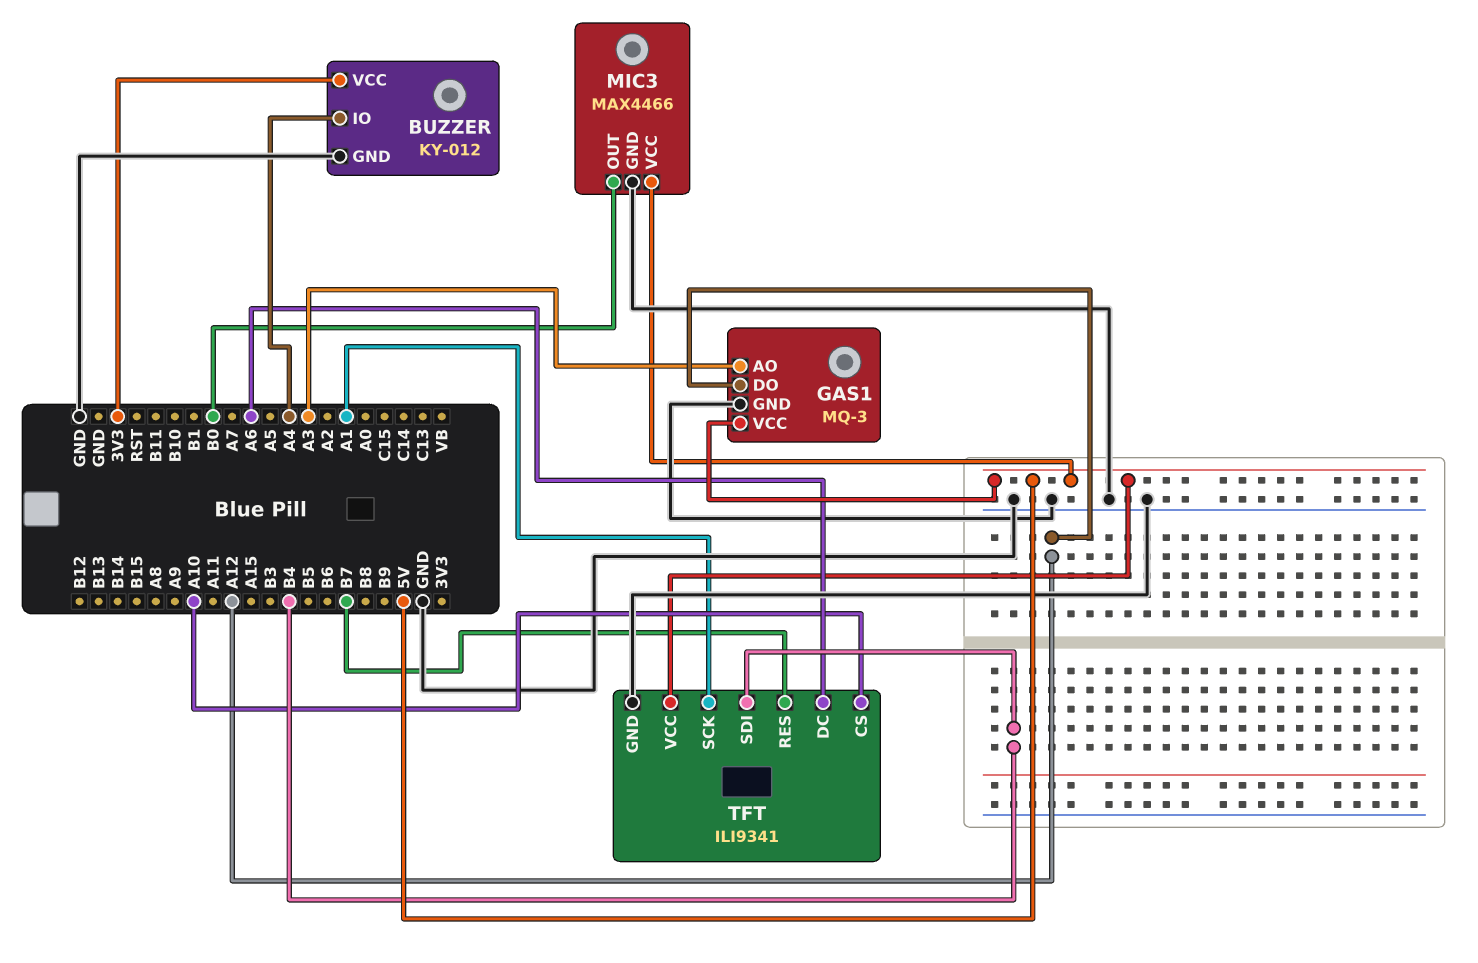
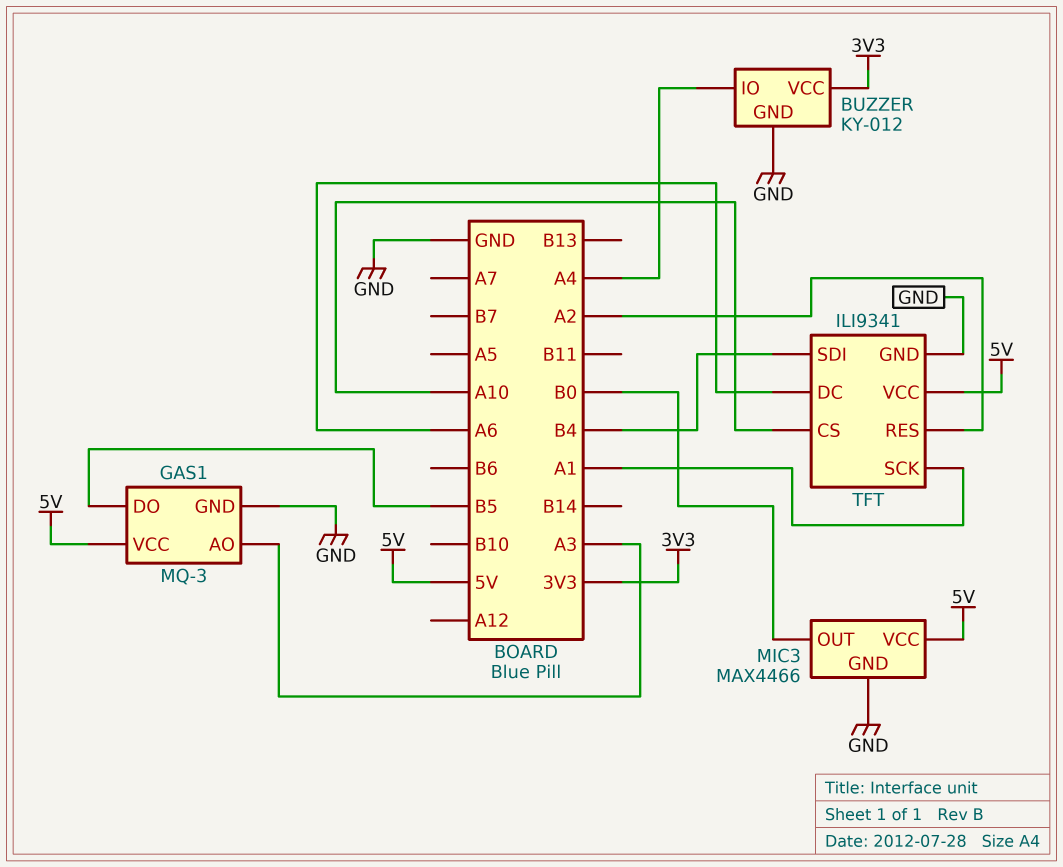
GAS1 pin DO: A12 -> B5
TFT pin RES: B7 -> A2

